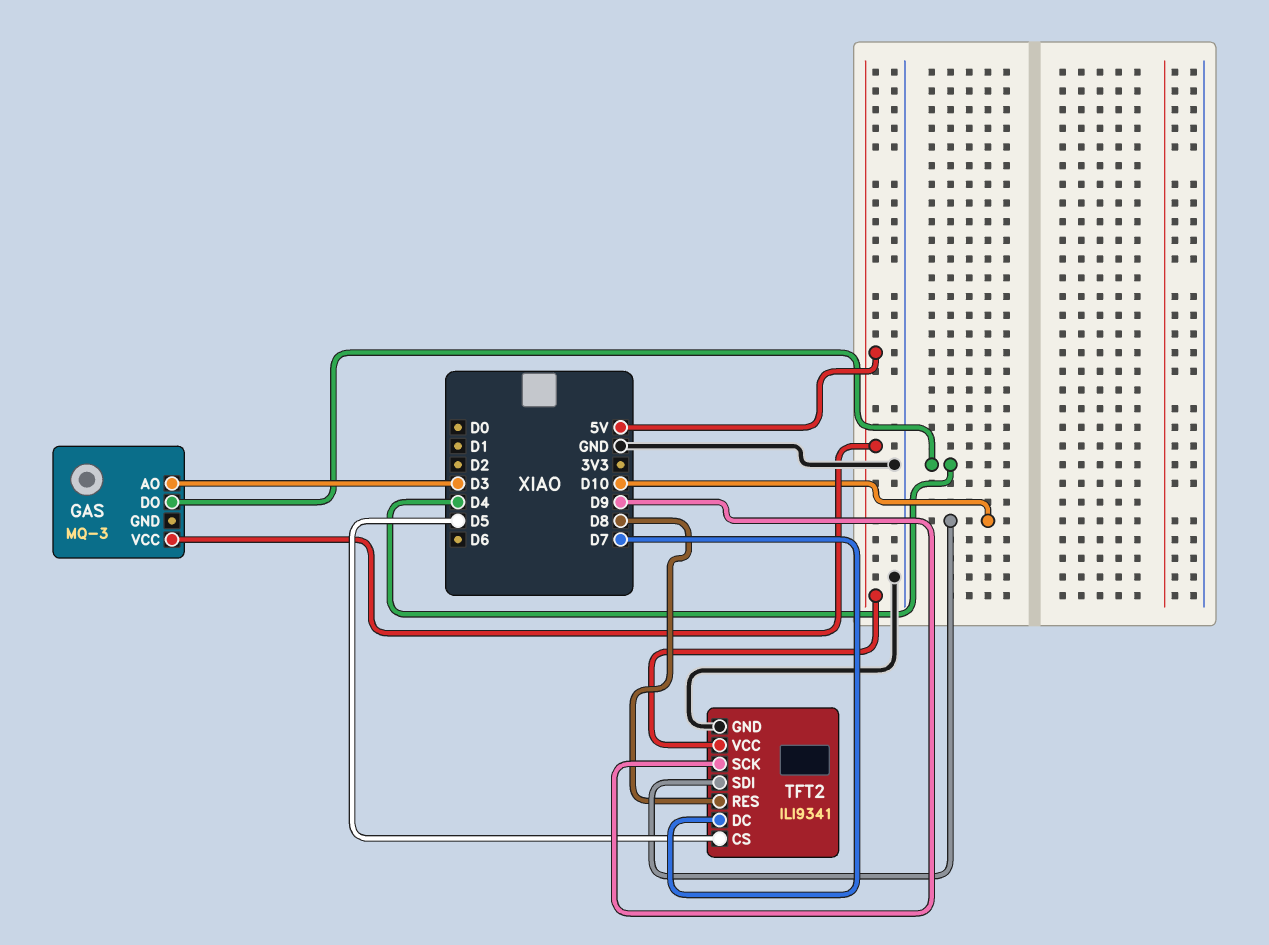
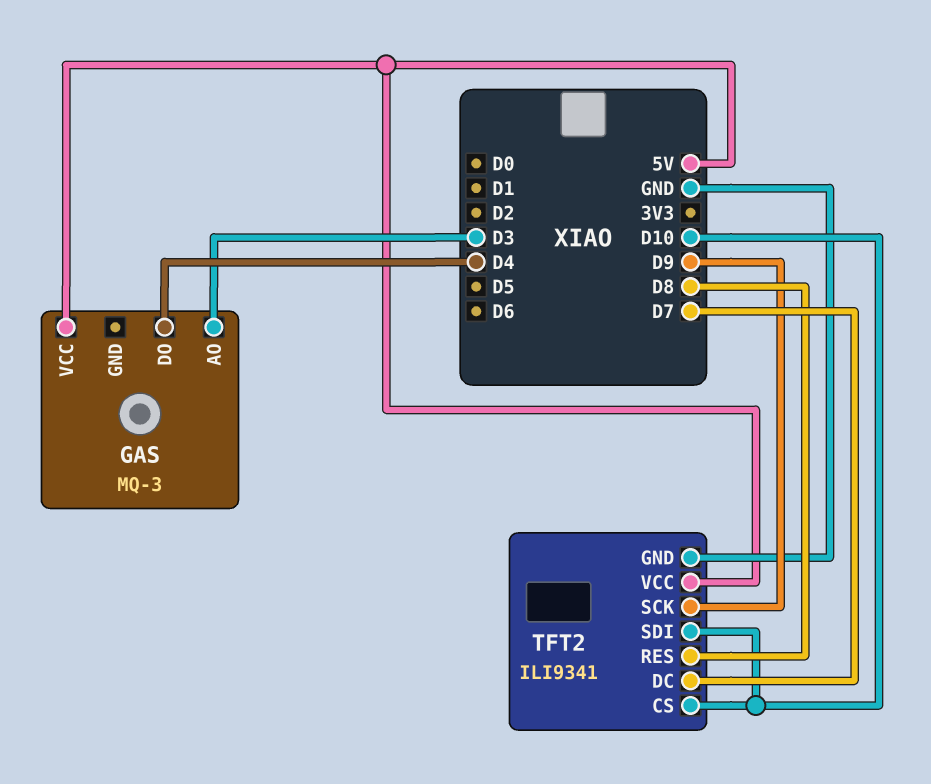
TFT2 pin CS: D5 -> D10

